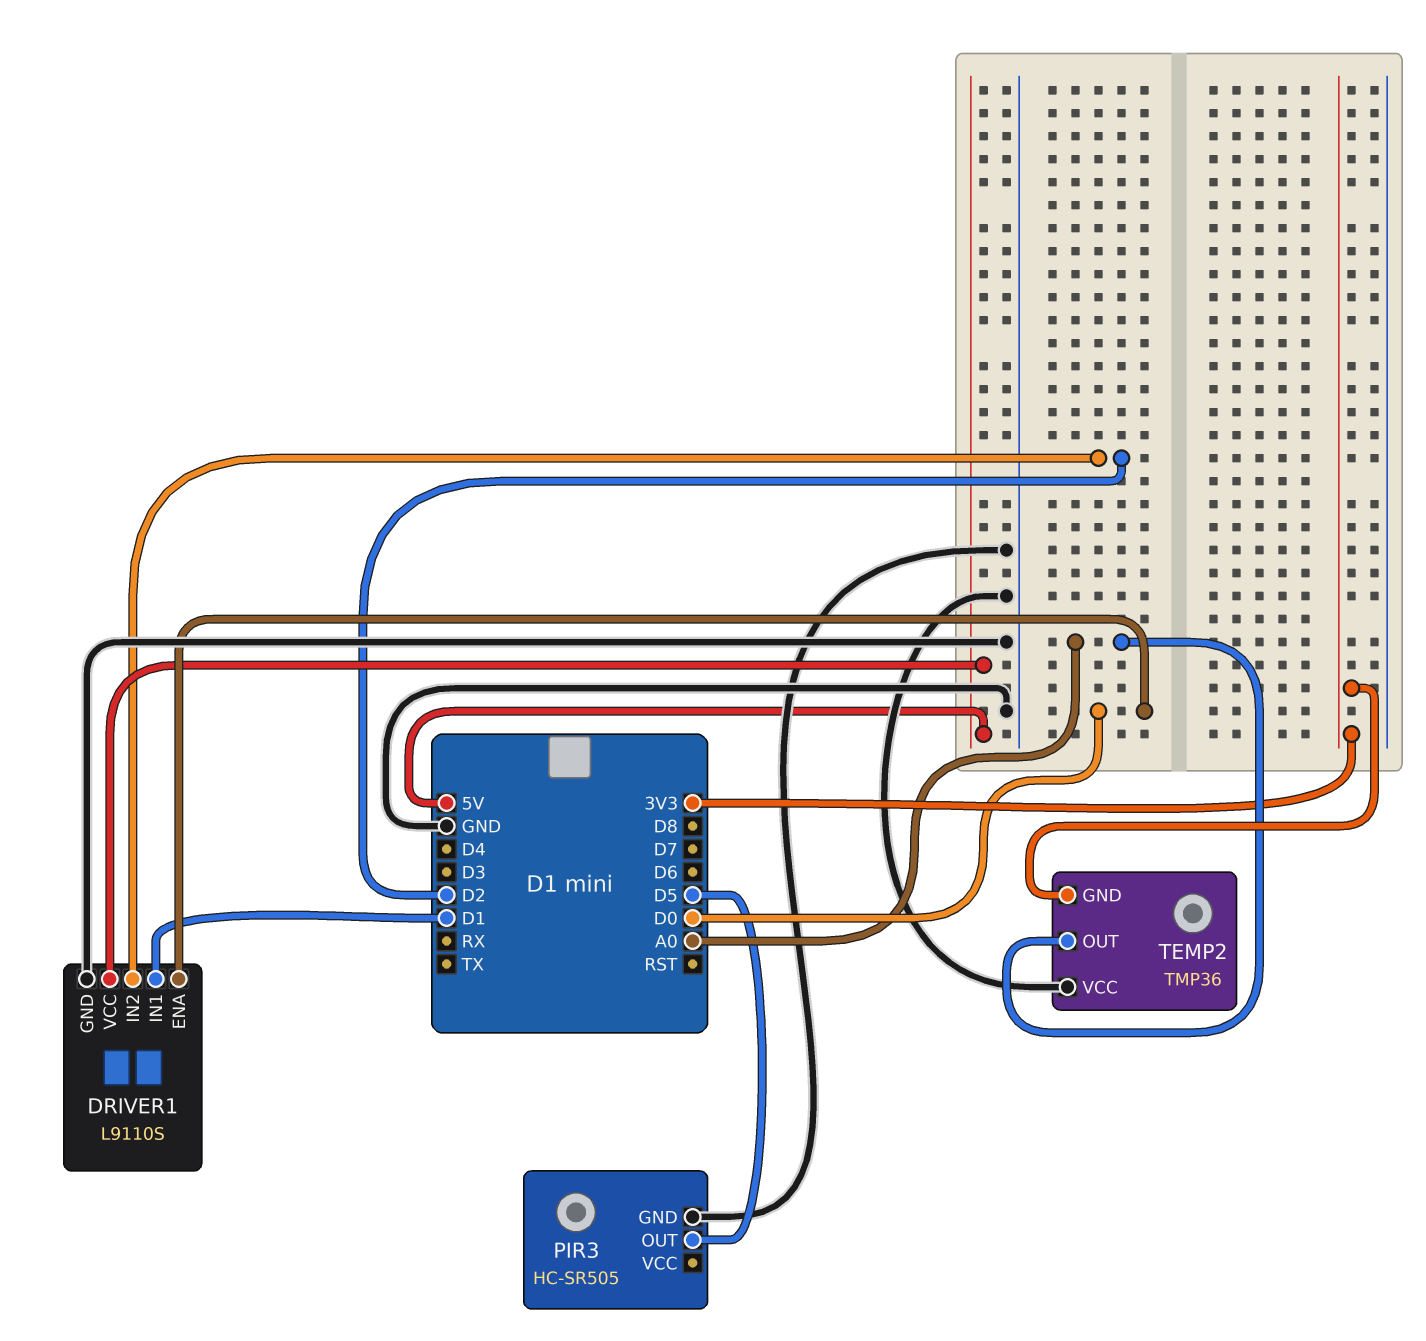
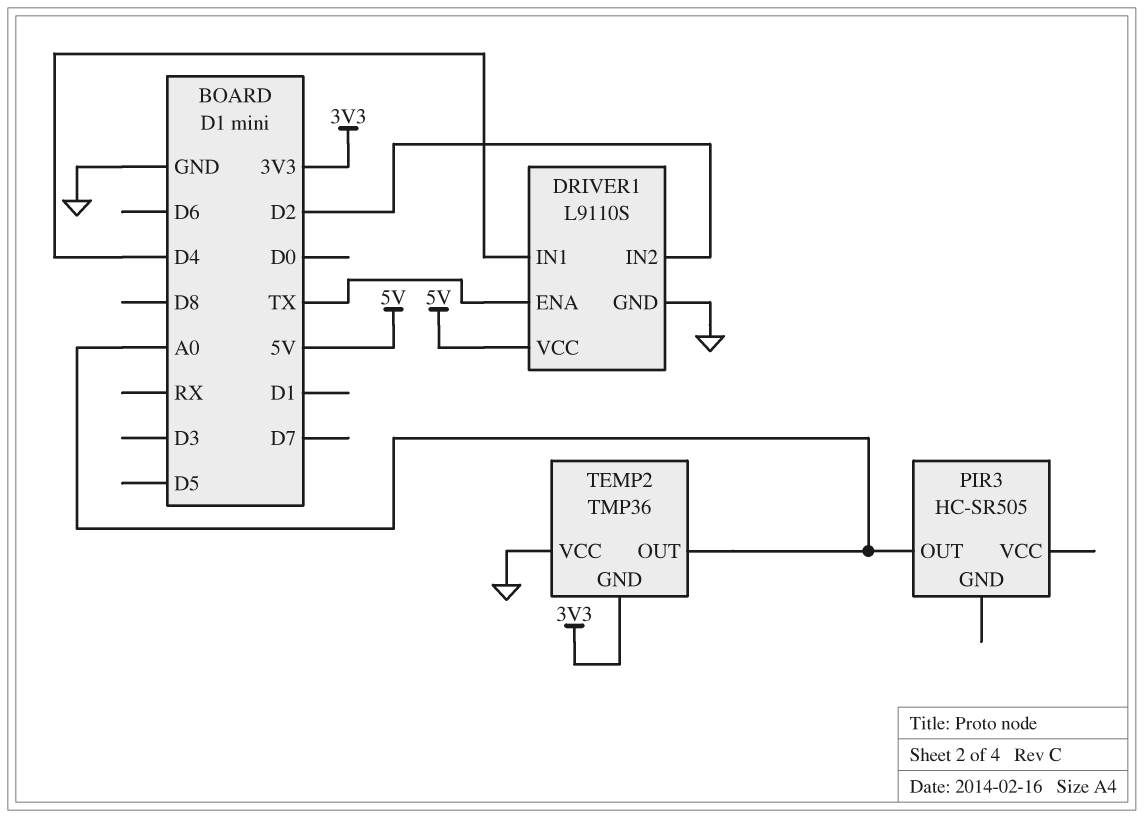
DRIVER1 pin ENA: D0 -> TX
DRIVER1 pin IN1: D1 -> D4
PIR3 pin GND: GND -> none
PIR3 pin OUT: D5 -> A0

